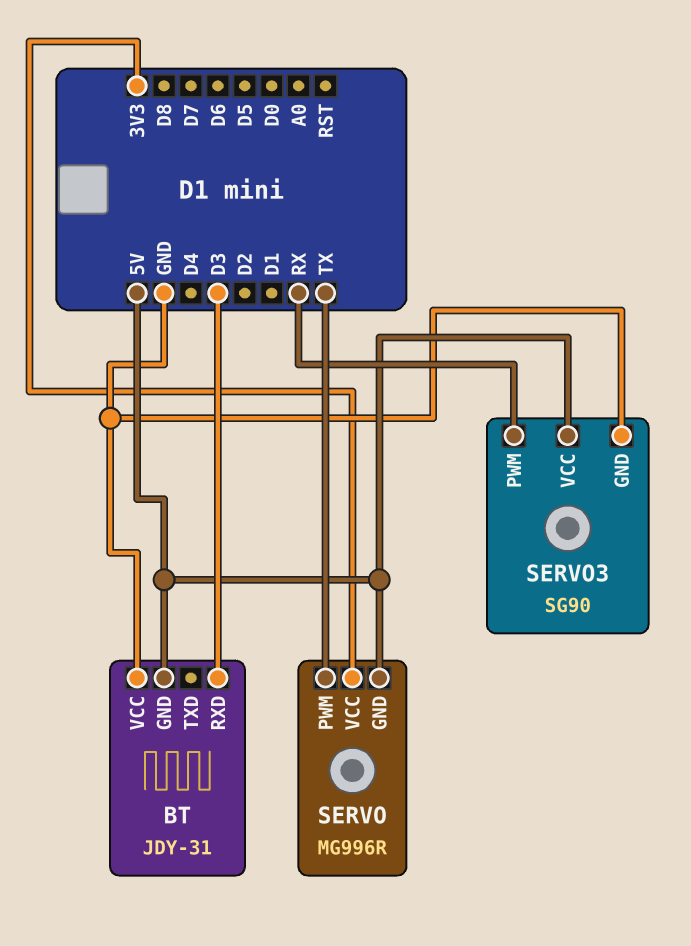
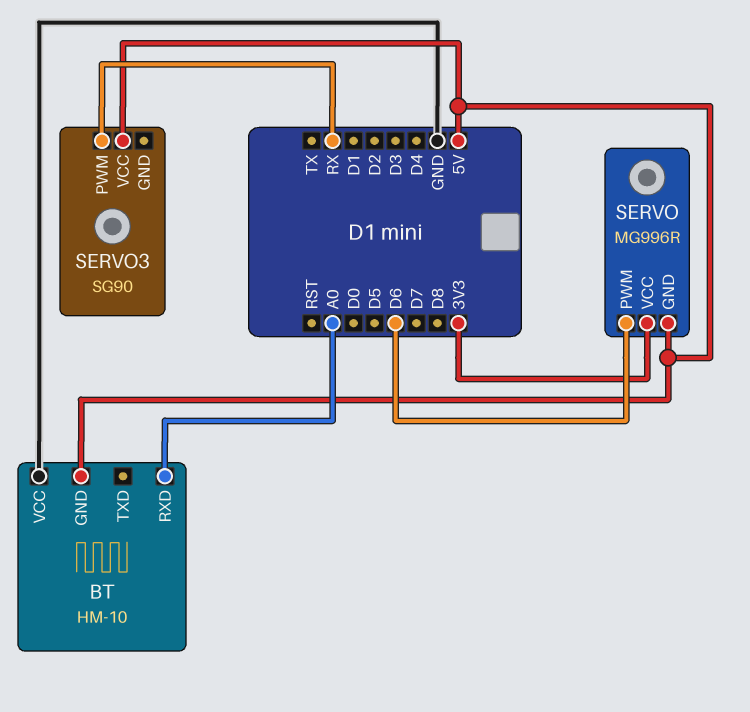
BT: JDY-31 -> HM-10
BT pin RXD: D3 -> A0
SERVO pin PWM: TX -> D6
SERVO3 pin GND: GND -> none

